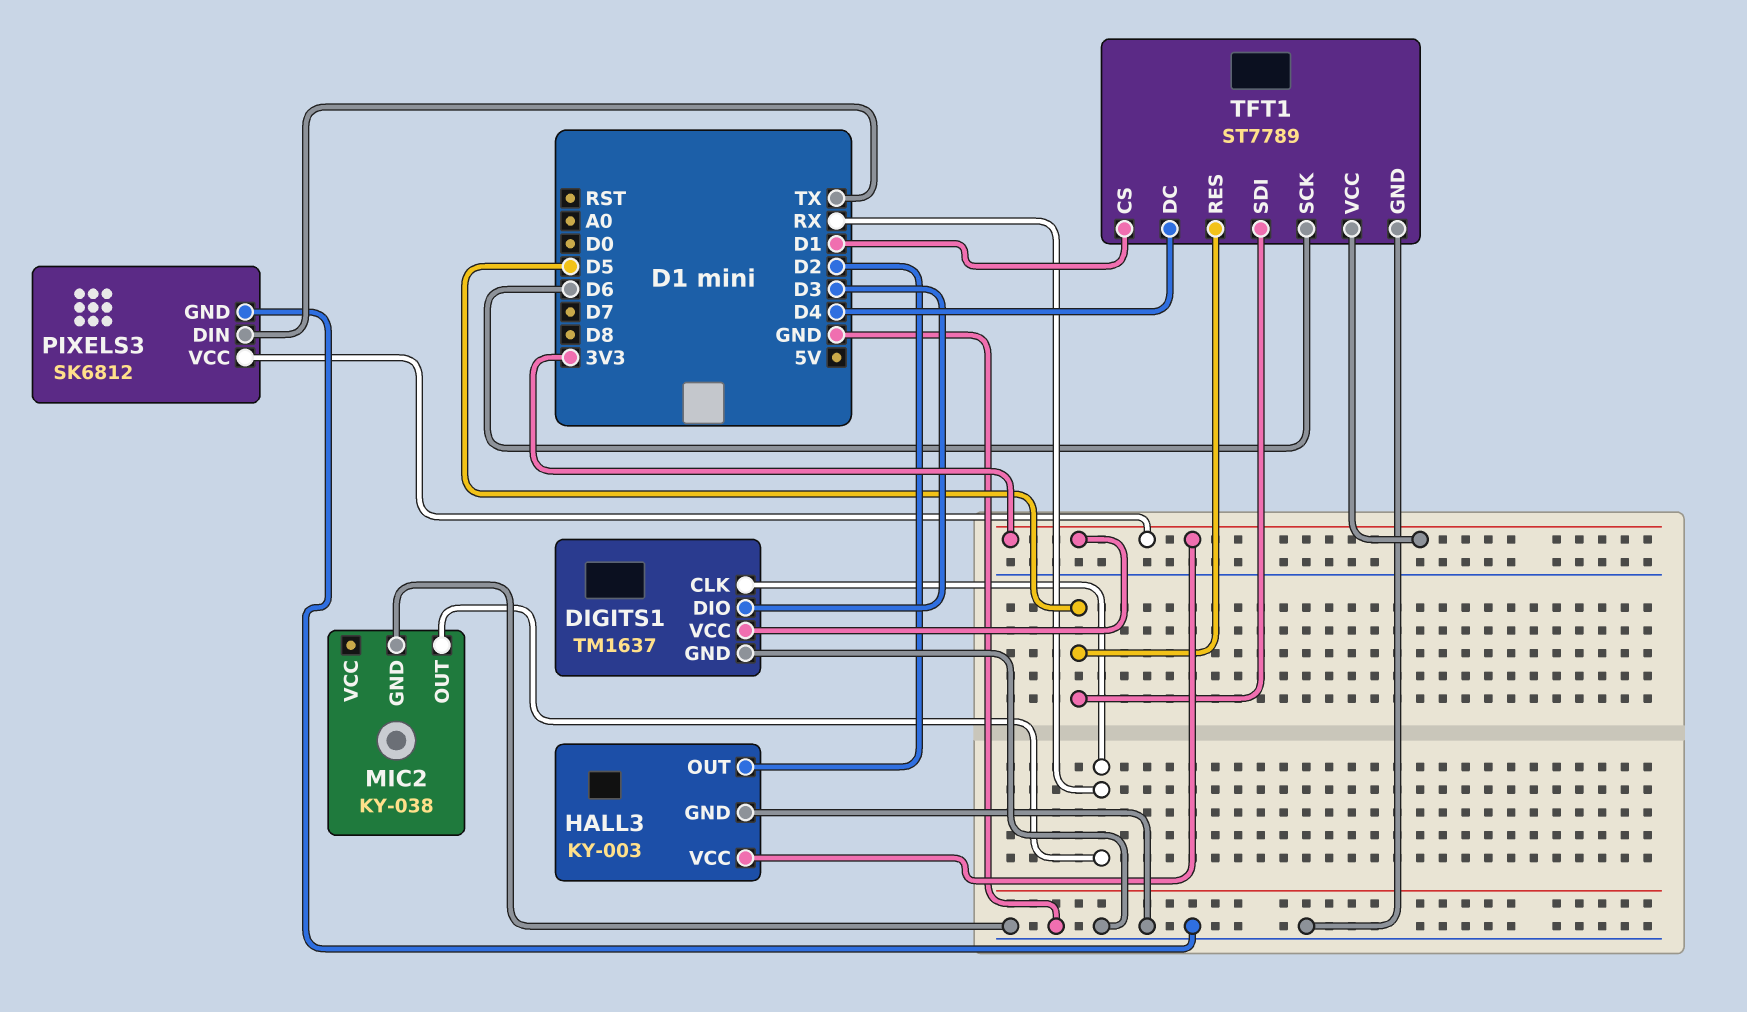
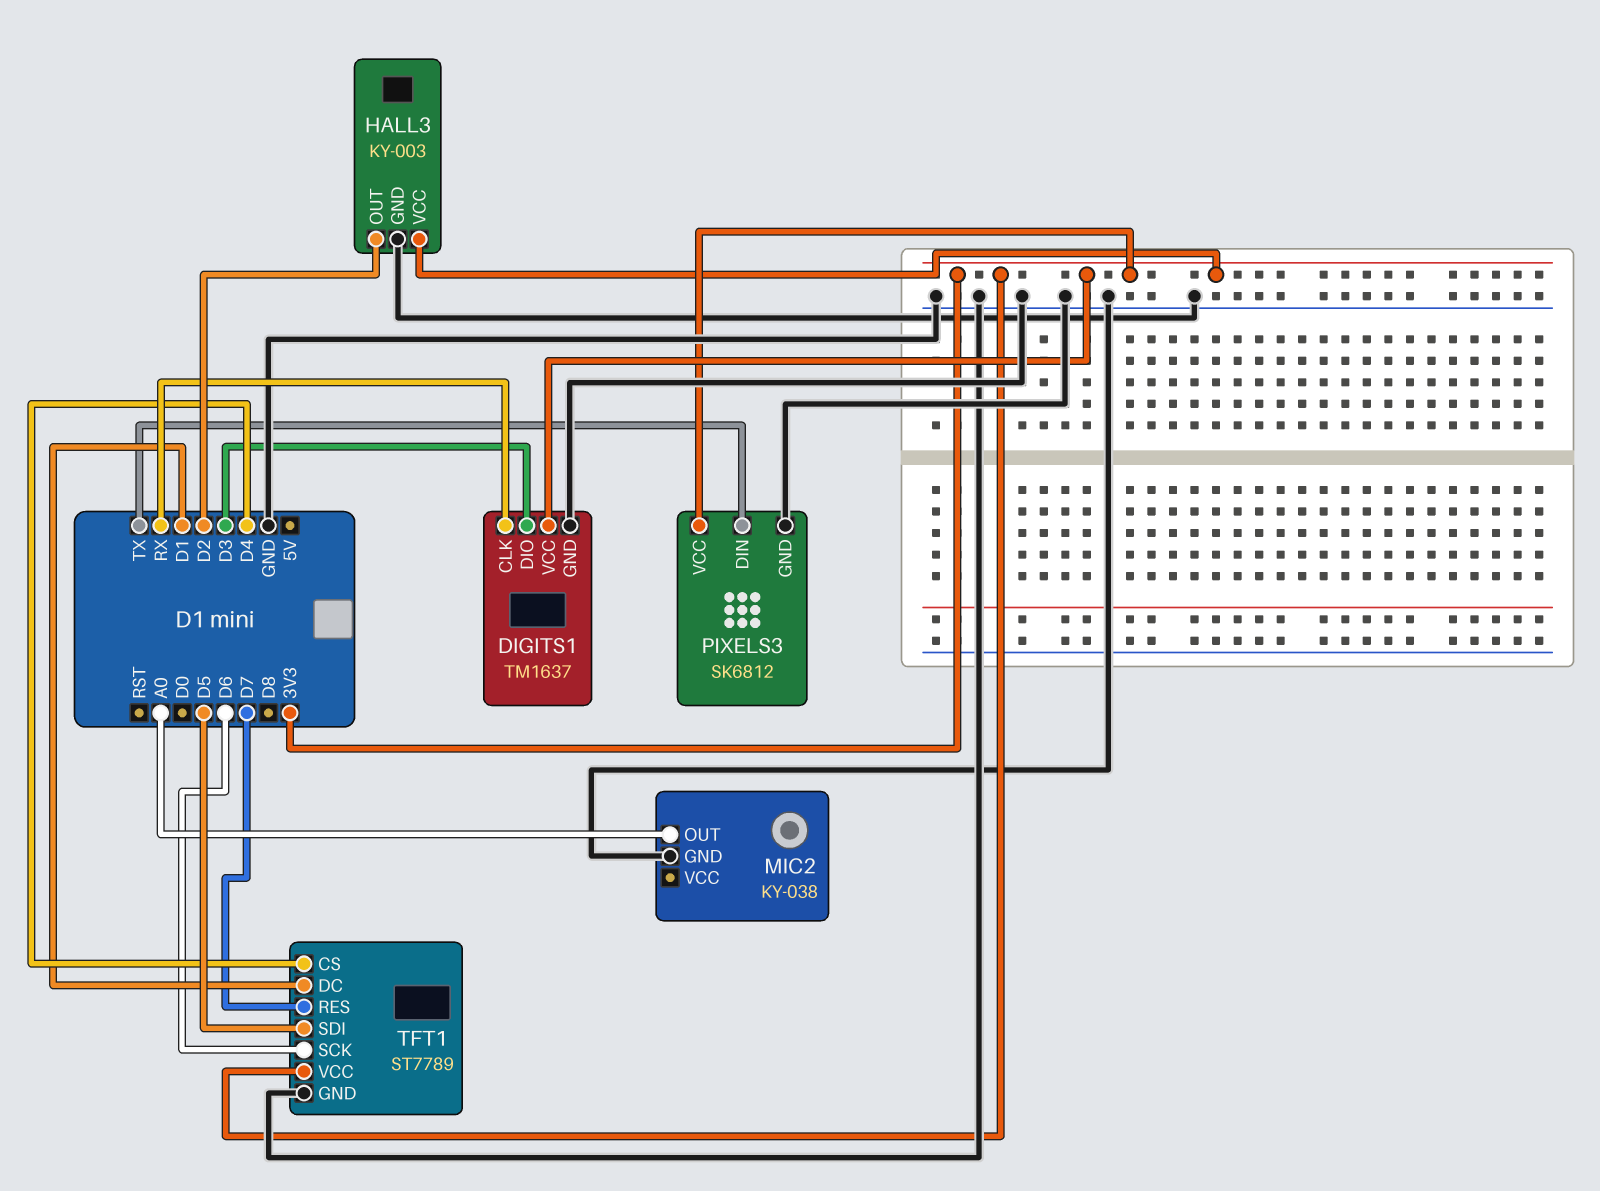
MIC2 pin OUT: RX -> A0
TFT1 pin CS: D1 -> D4
TFT1 pin DC: D4 -> D1
TFT1 pin RES: D5 -> D7

